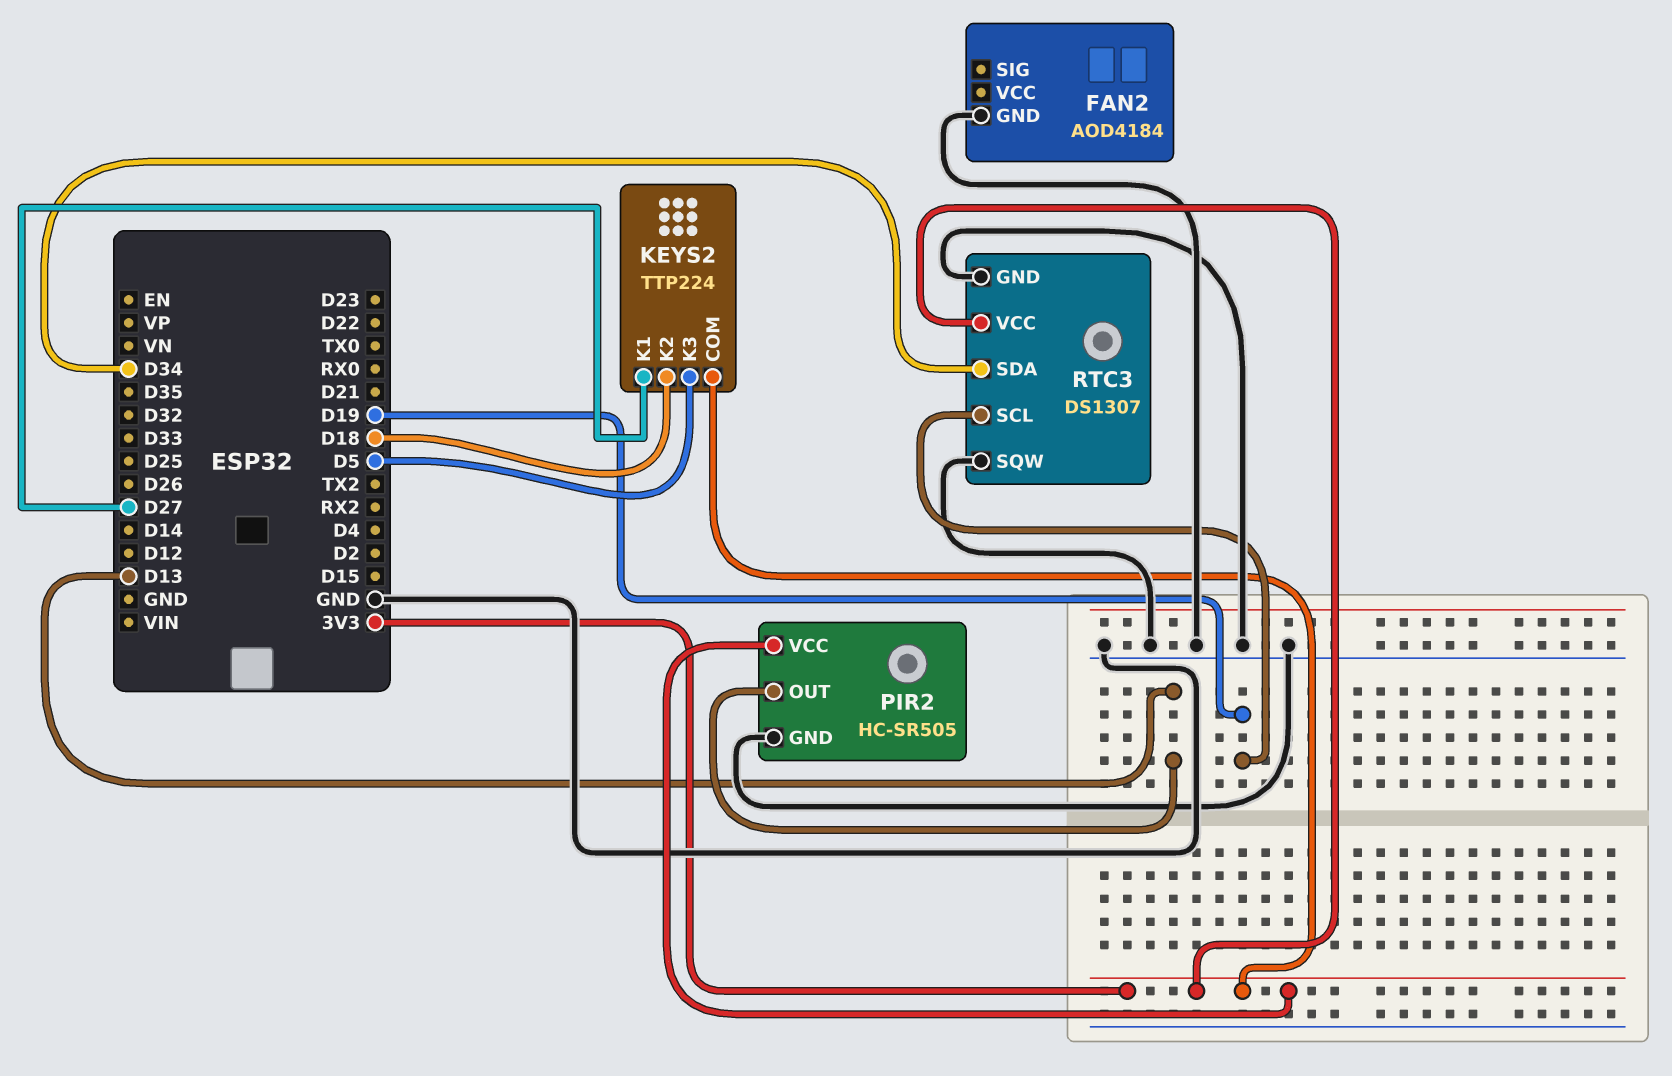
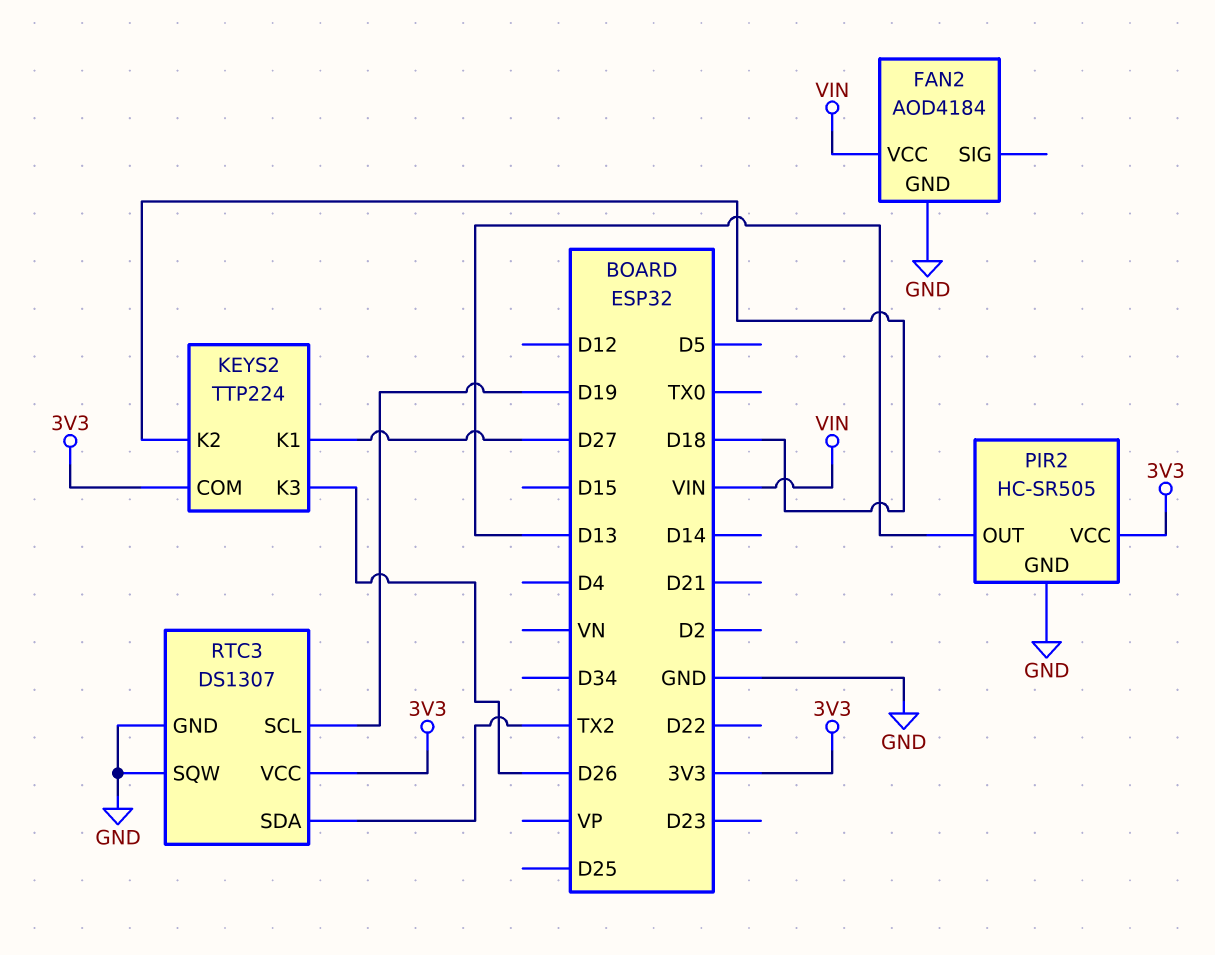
FAN2 pin VCC: none -> VIN
KEYS2 pin K3: D5 -> D26
RTC3 pin SDA: D34 -> TX2

